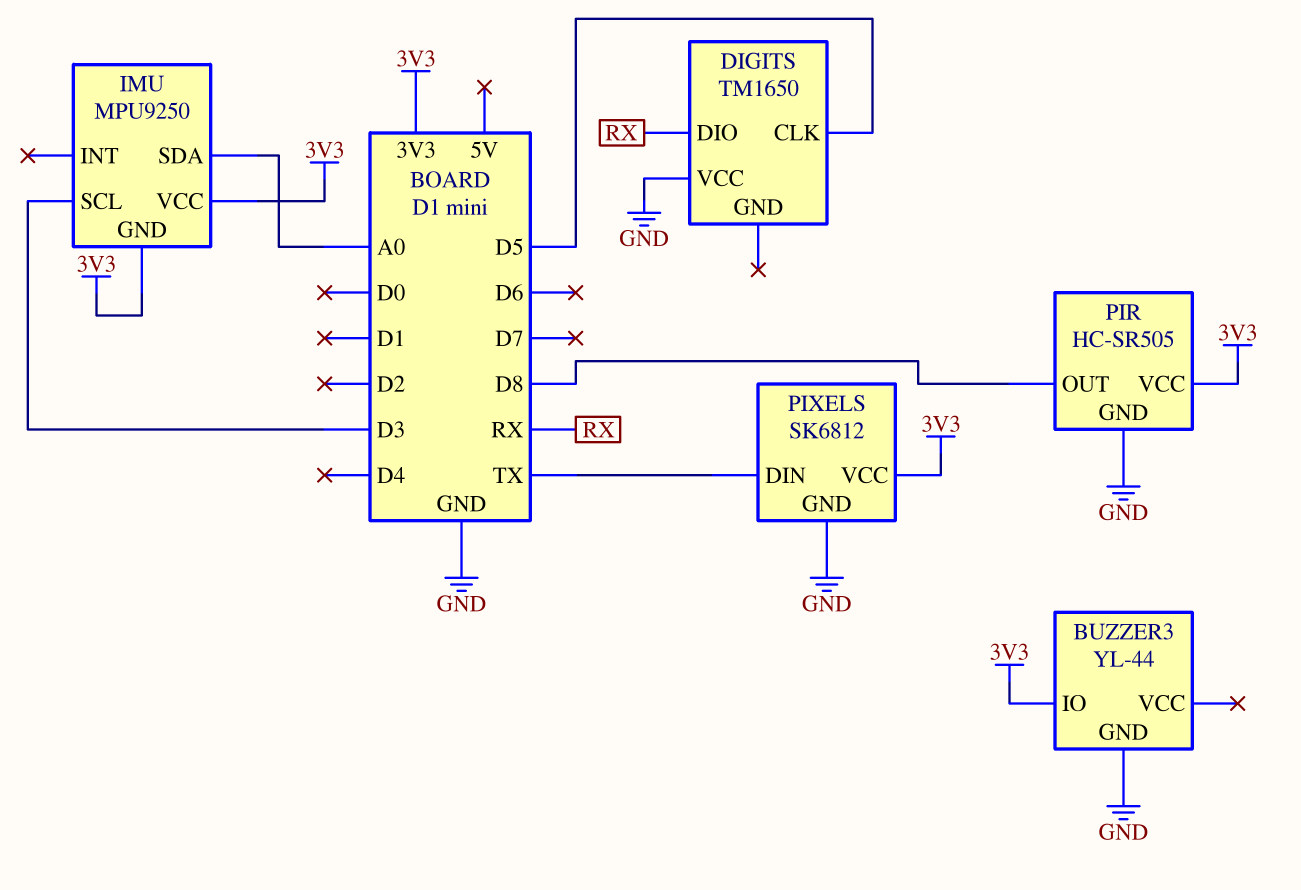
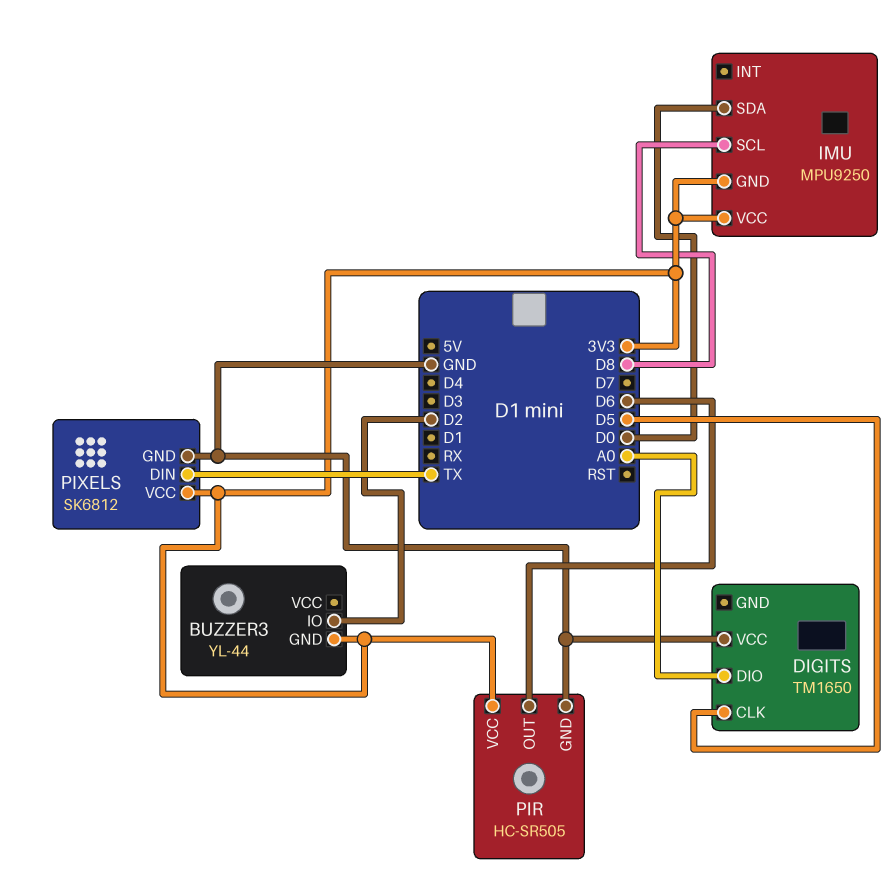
BUZZER3 pin GND: GND -> 3V3
BUZZER3 pin IO: 3V3 -> D2
DIGITS pin DIO: RX -> A0
IMU pin SCL: D3 -> D8
IMU pin SDA: A0 -> D0
PIR pin OUT: D8 -> D6

